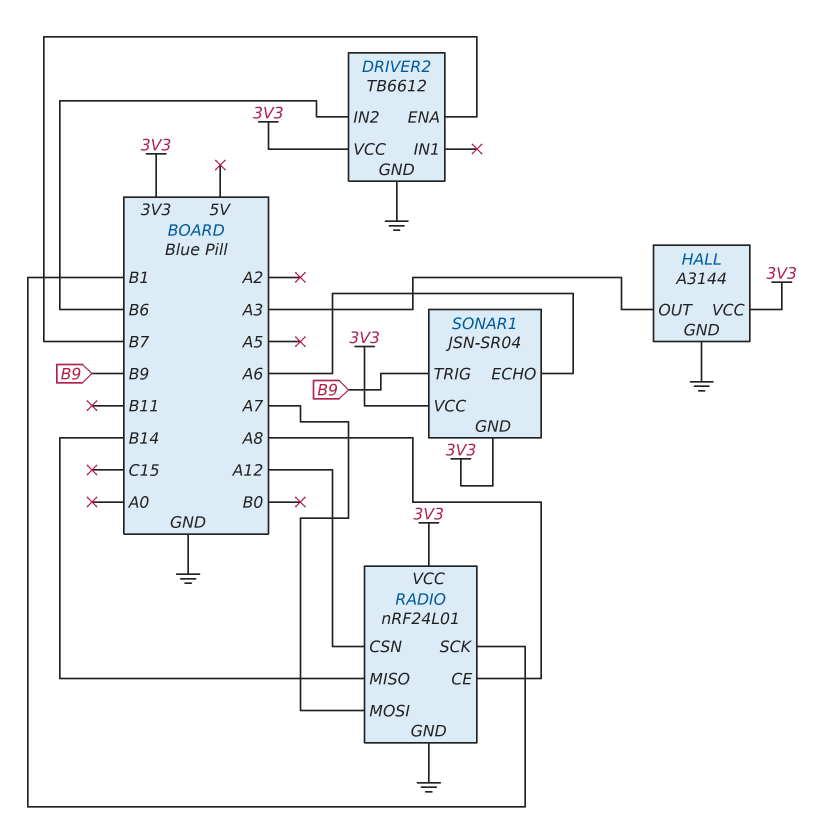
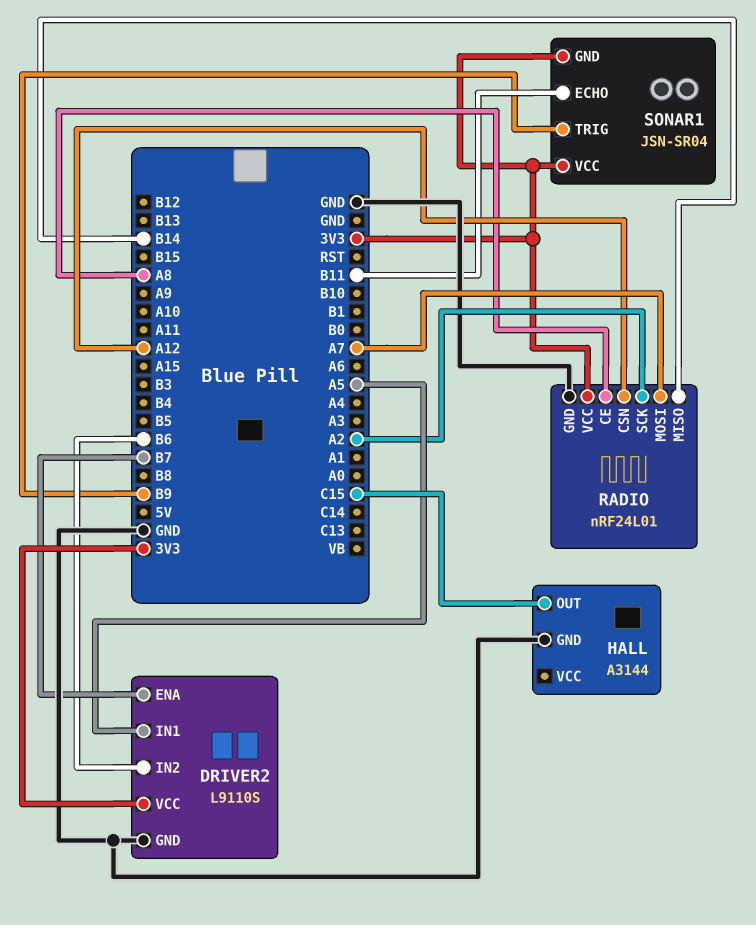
DRIVER2: TB6612 -> L9110S
DRIVER2 pin IN1: none -> A5
HALL pin OUT: A3 -> C15
HALL pin VCC: 3V3 -> none
RADIO pin SCK: B1 -> A2
SONAR1 pin ECHO: A6 -> B11

